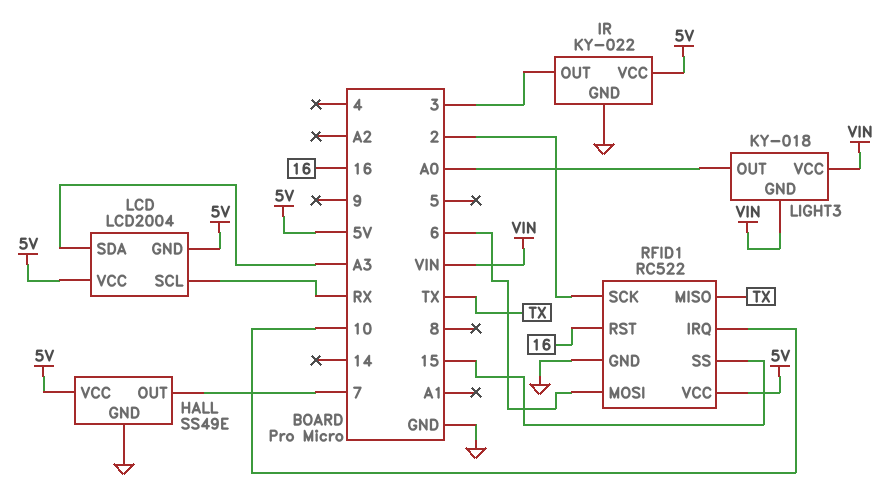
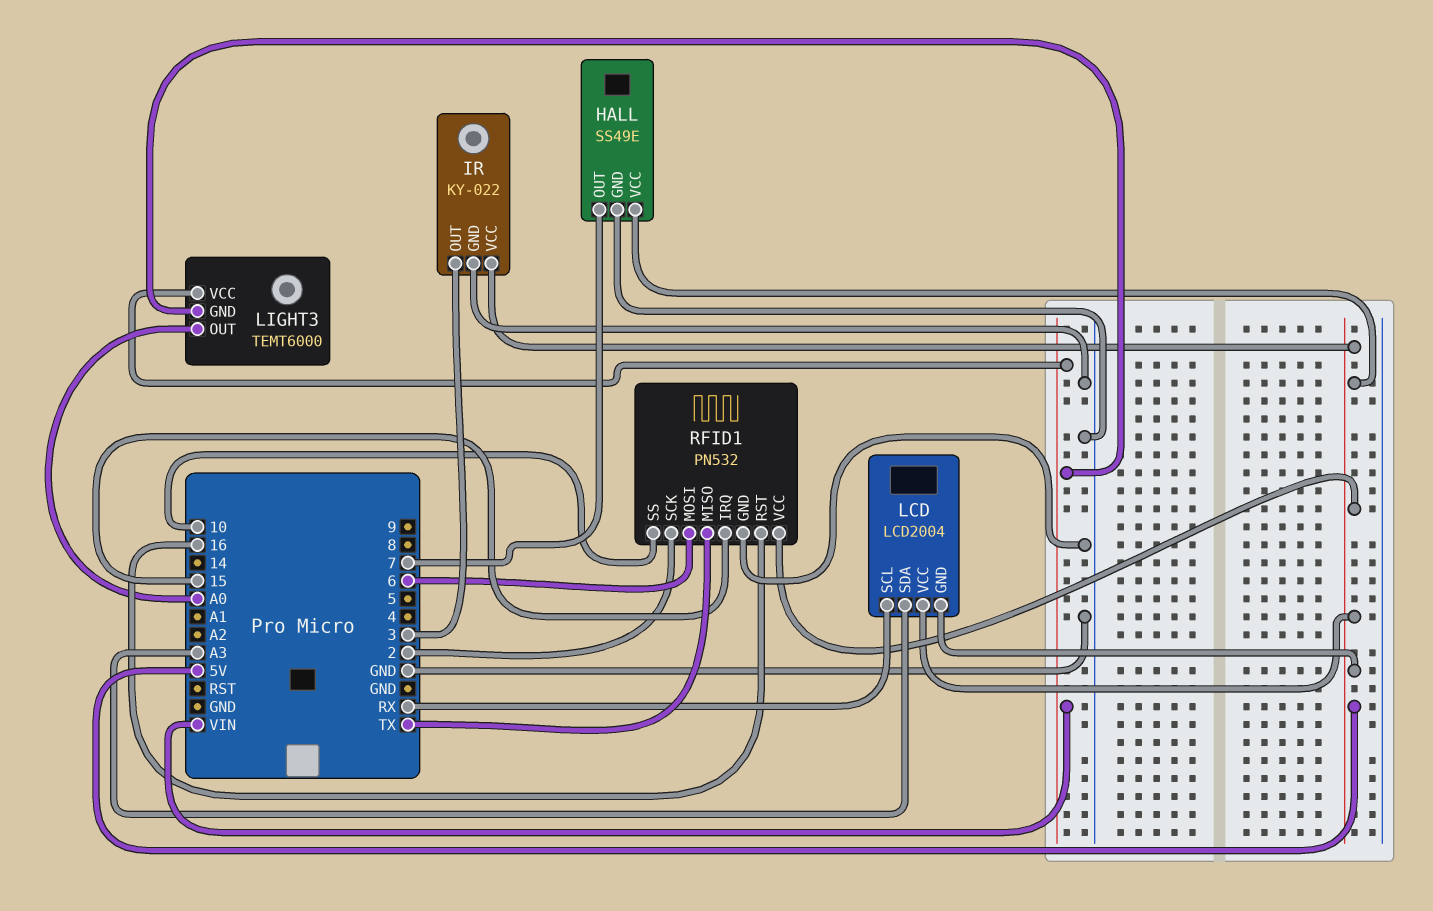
LIGHT3: KY-018 -> TEMT6000
RFID1: RC522 -> PN532
RFID1 pin IRQ: 10 -> 15
RFID1 pin SS: 15 -> 10

